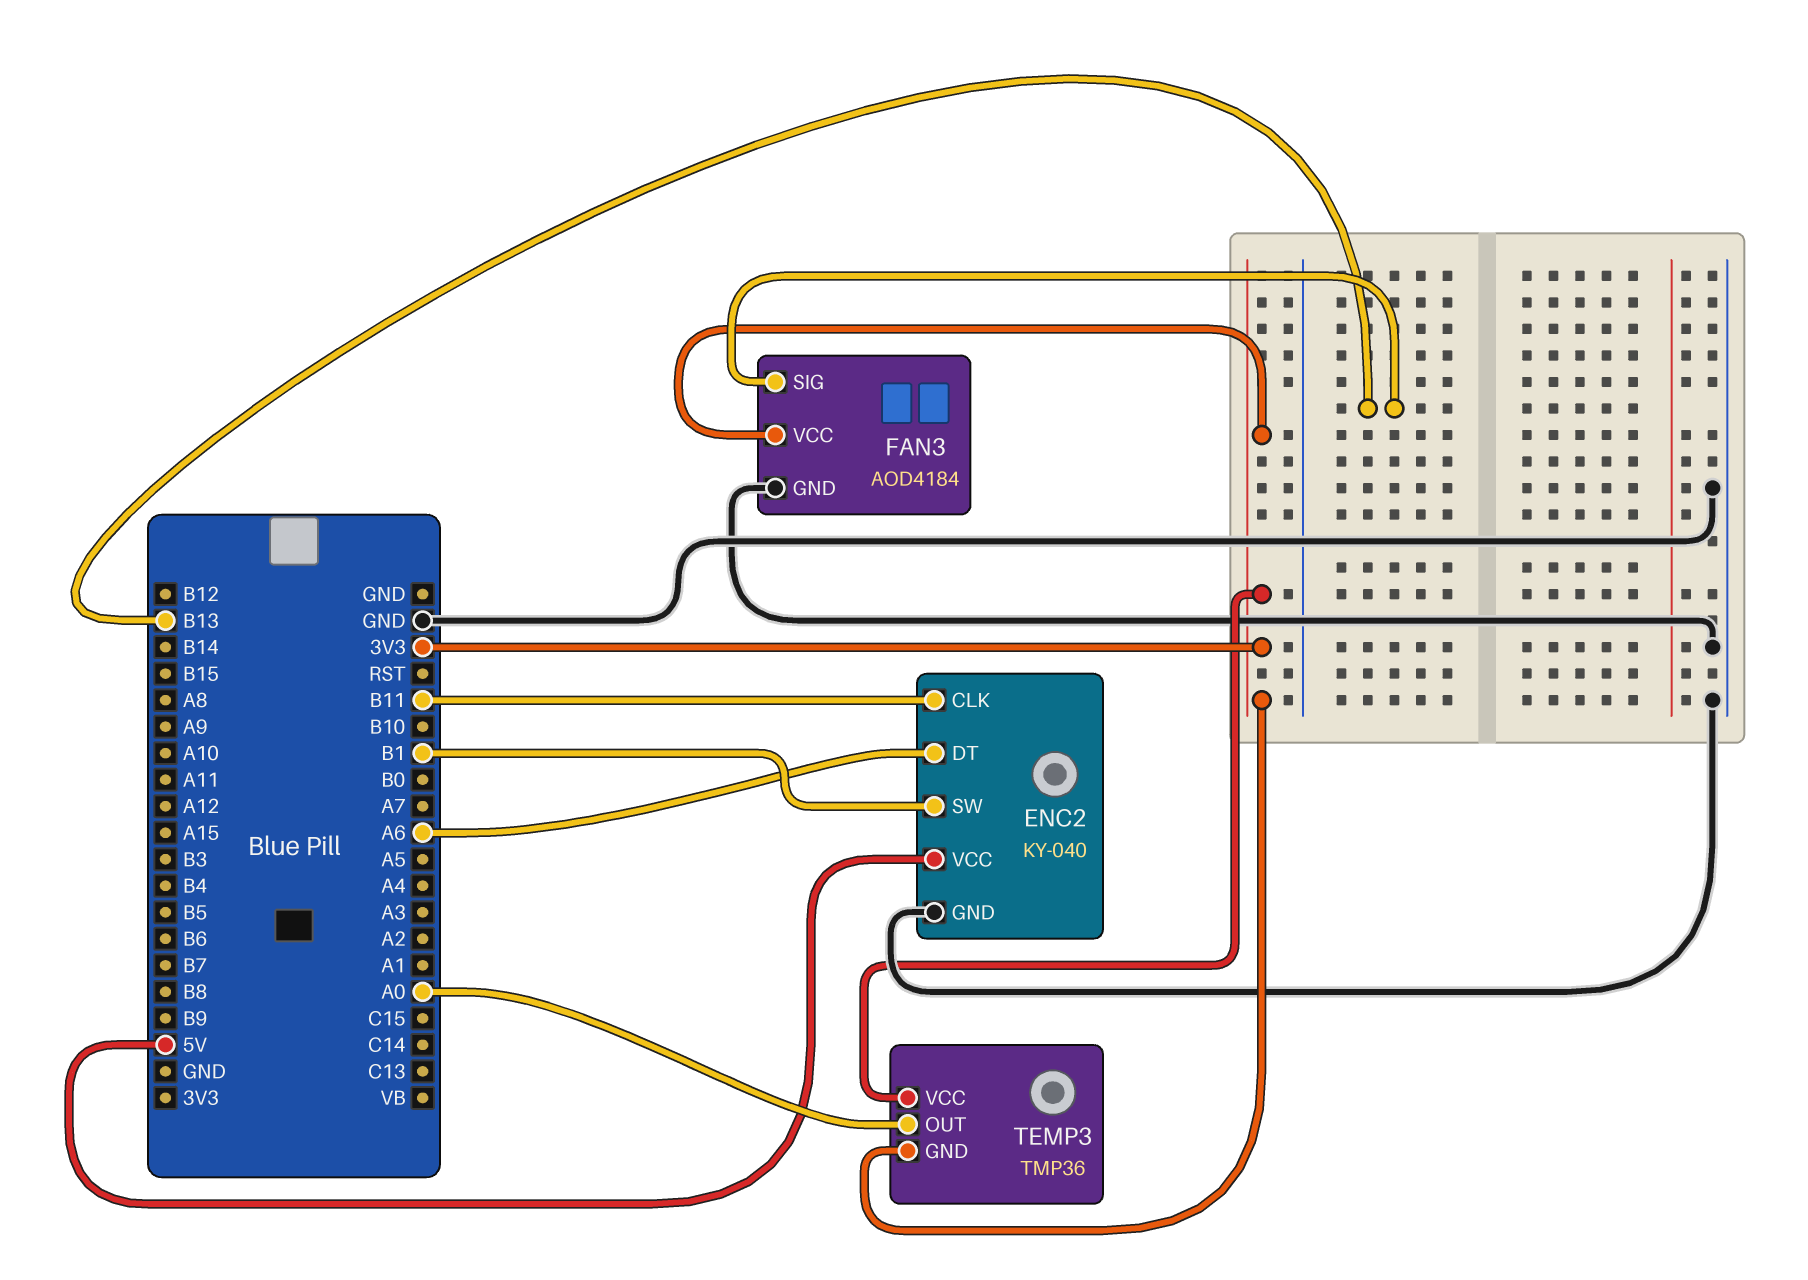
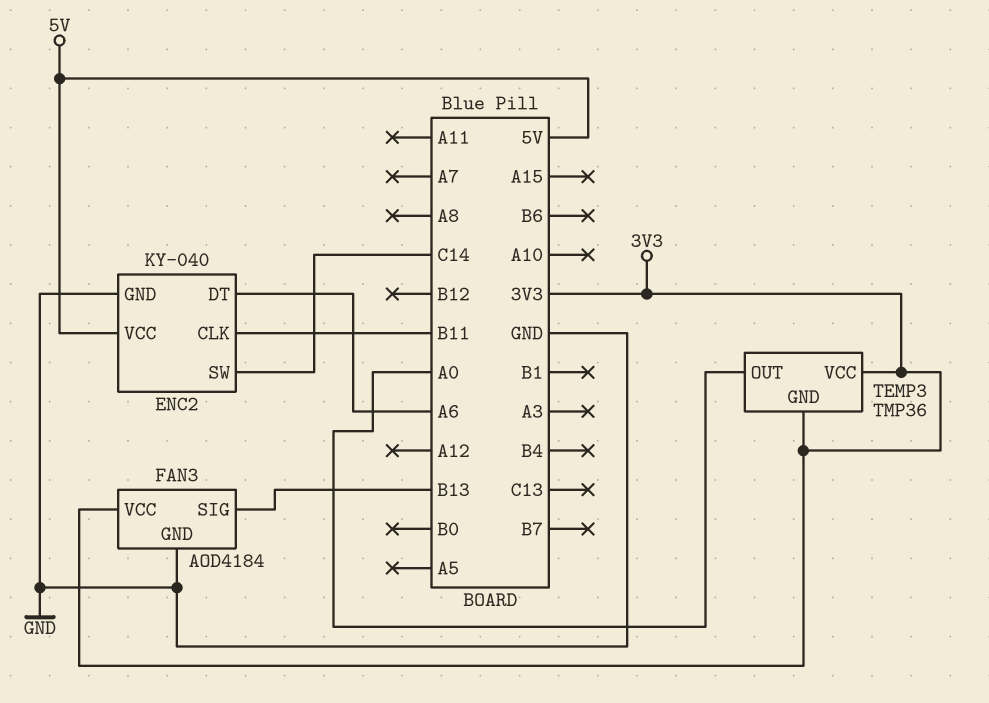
ENC2 pin SW: B1 -> C14

